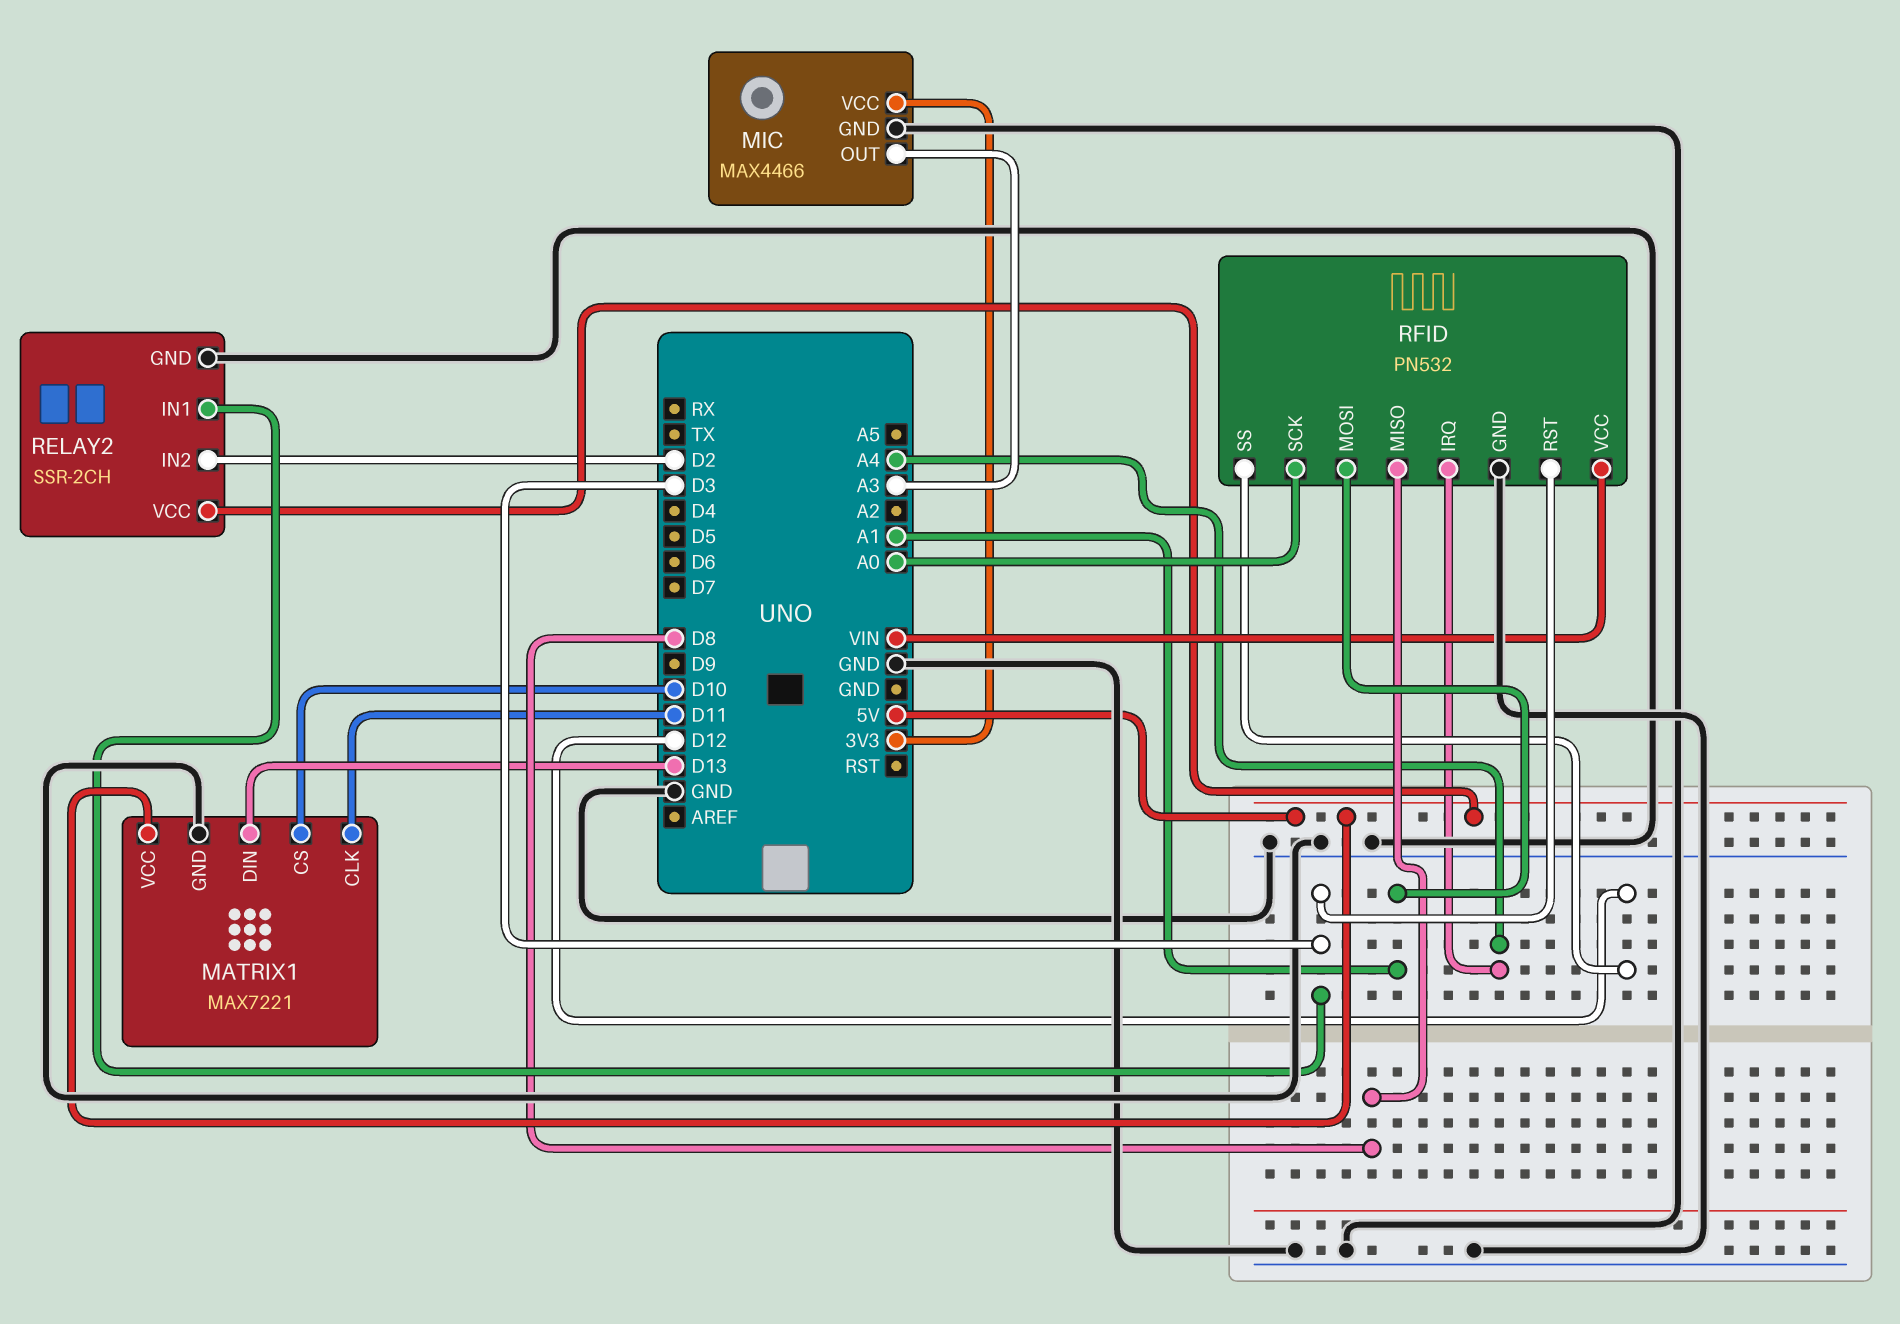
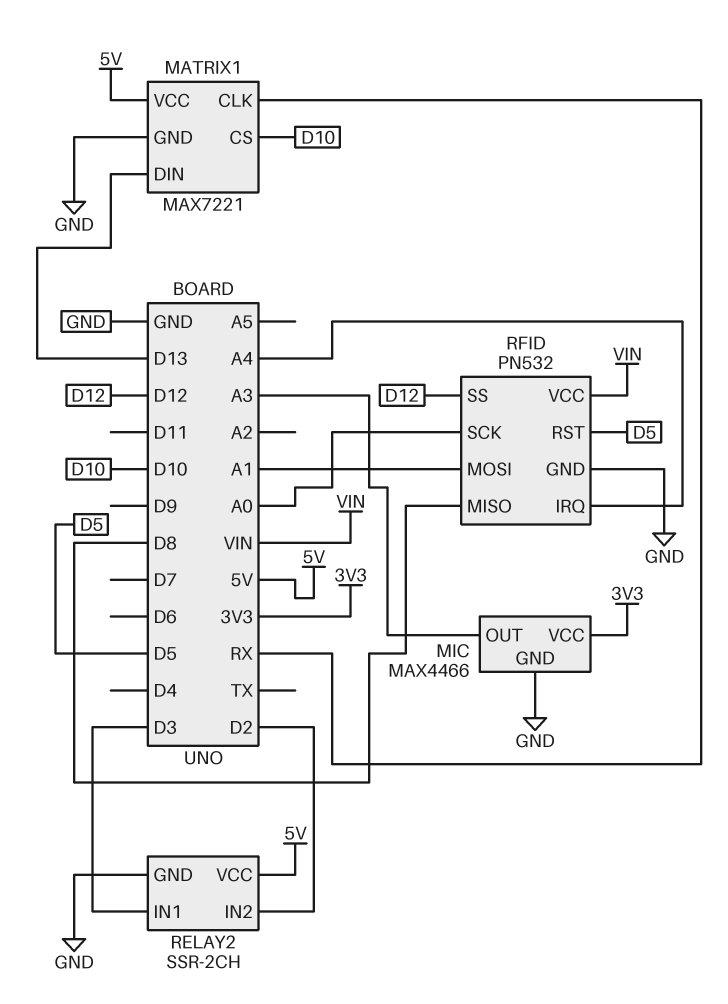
MATRIX1 pin CLK: D11 -> RX
RFID pin RST: D3 -> D5

